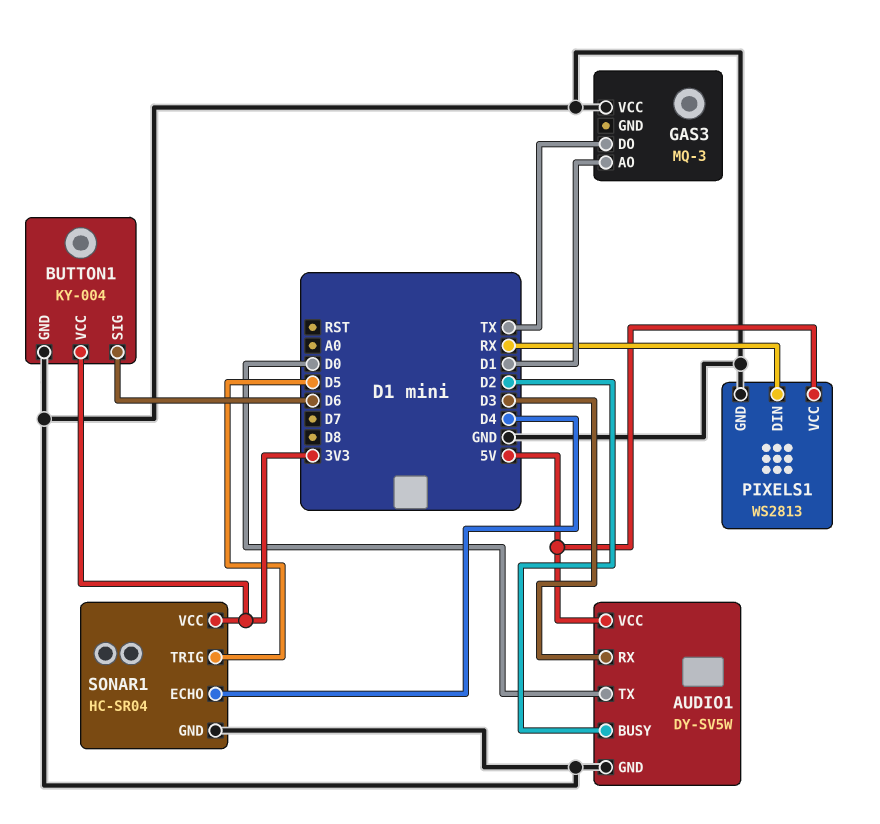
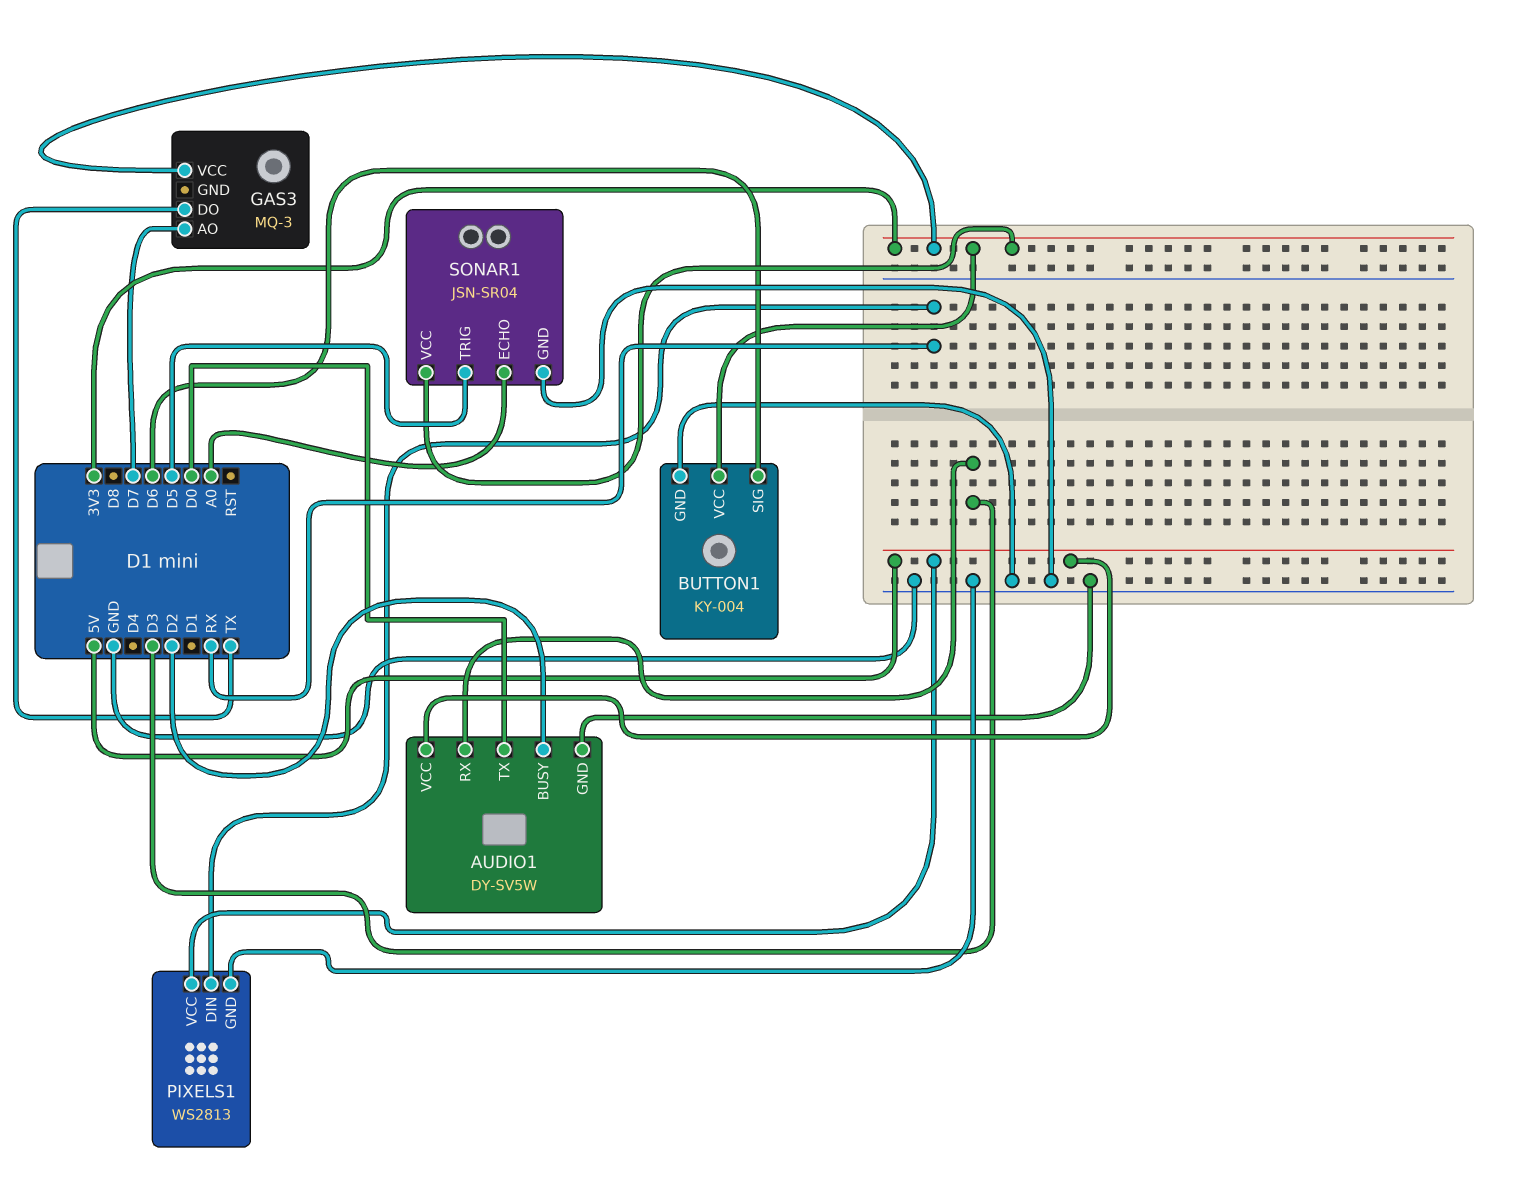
GAS3 pin AO: D1 -> D7
GAS3 pin VCC: GND -> 3V3
SONAR1: HC-SR04 -> JSN-SR04
SONAR1 pin ECHO: D4 -> A0

